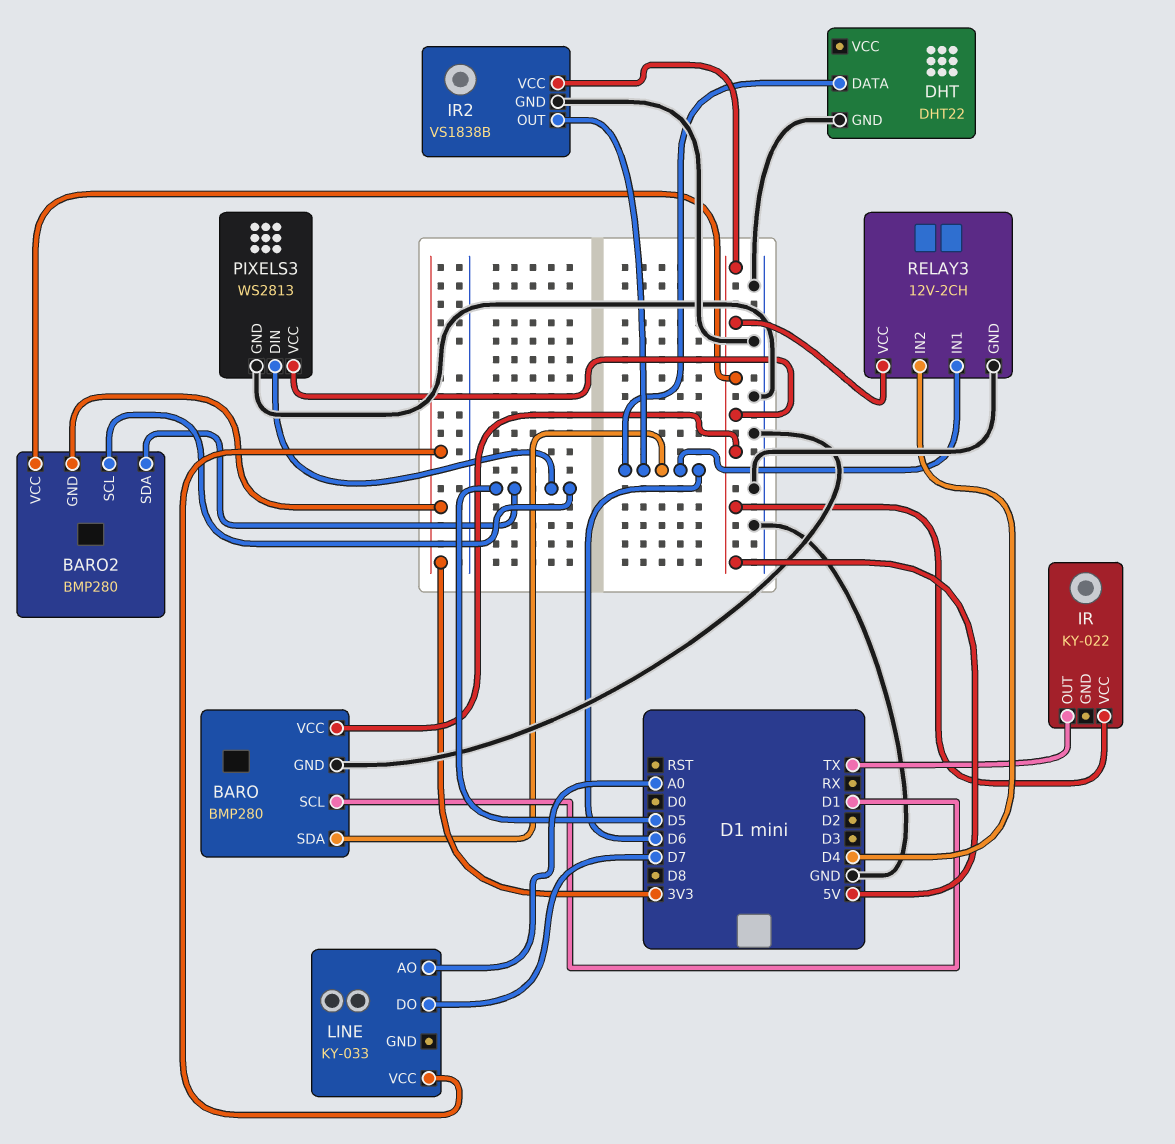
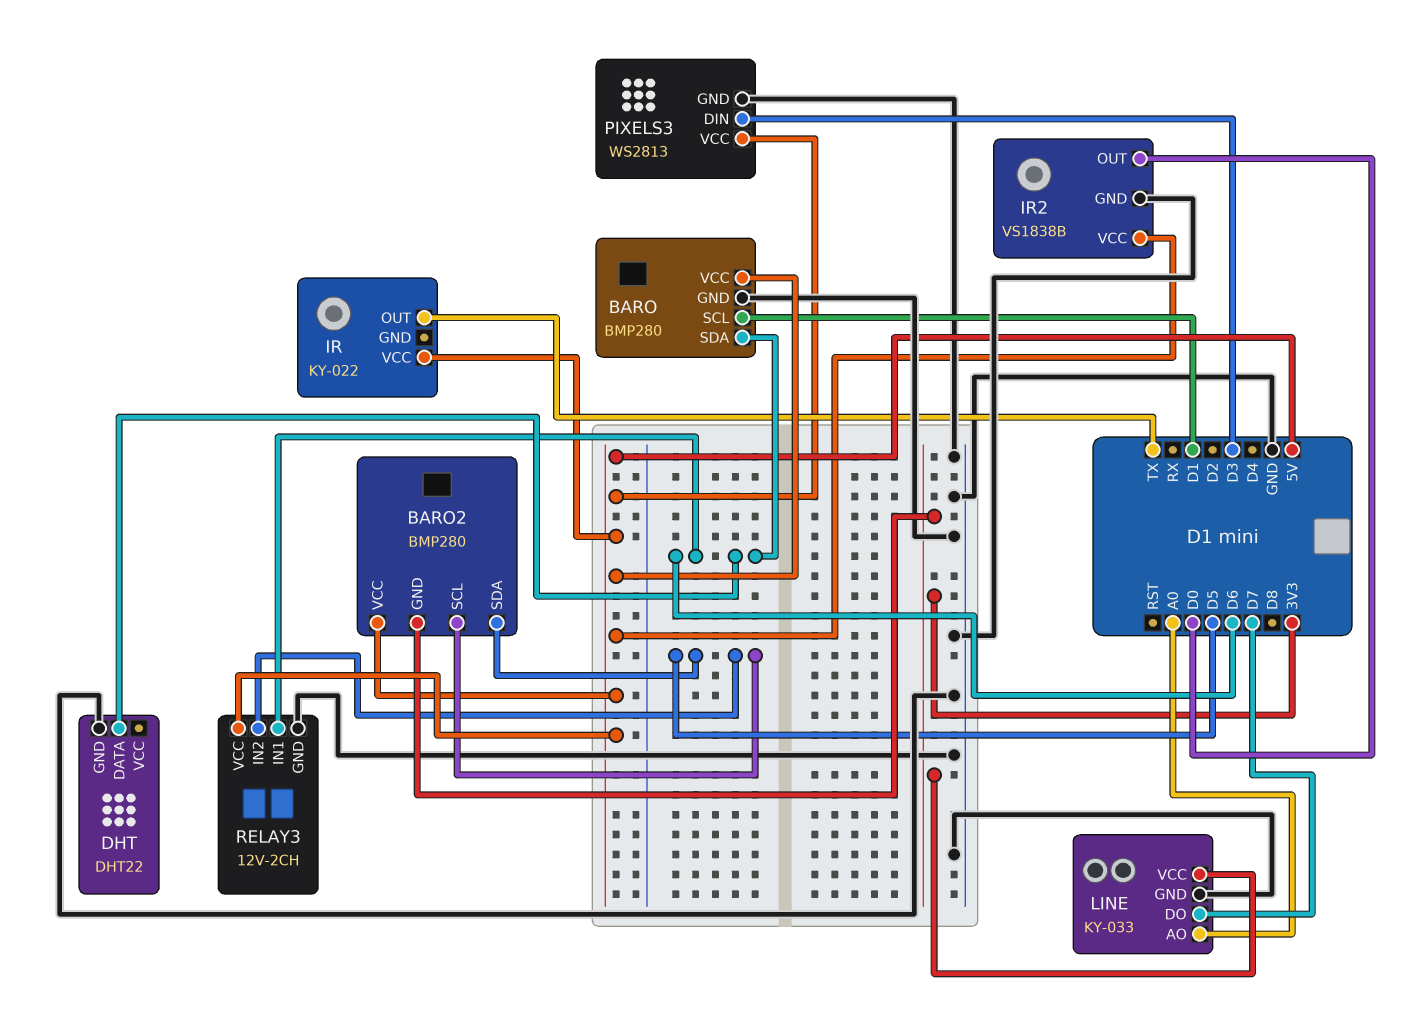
IR2 pin OUT: D6 -> D0
LINE pin GND: none -> GND
PIXELS3 pin DIN: D5 -> D3
RELAY3 pin IN2: D4 -> D5

